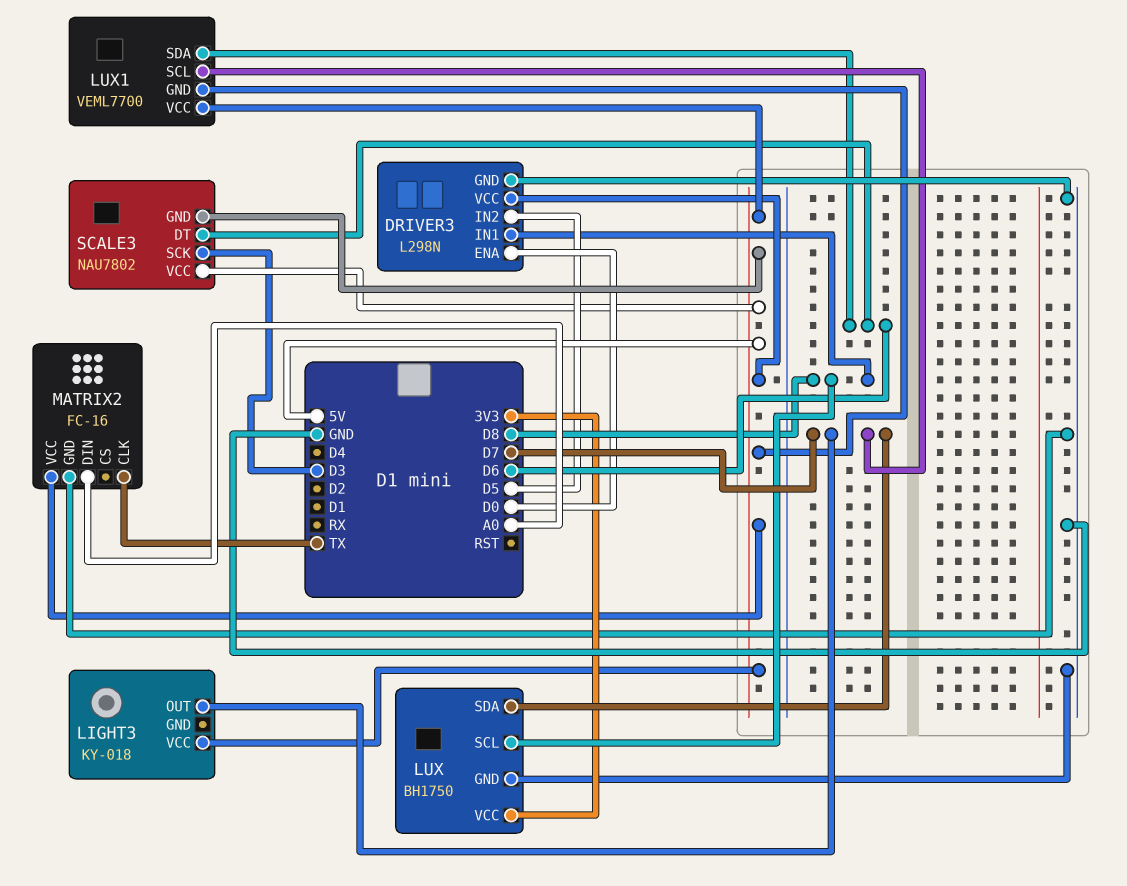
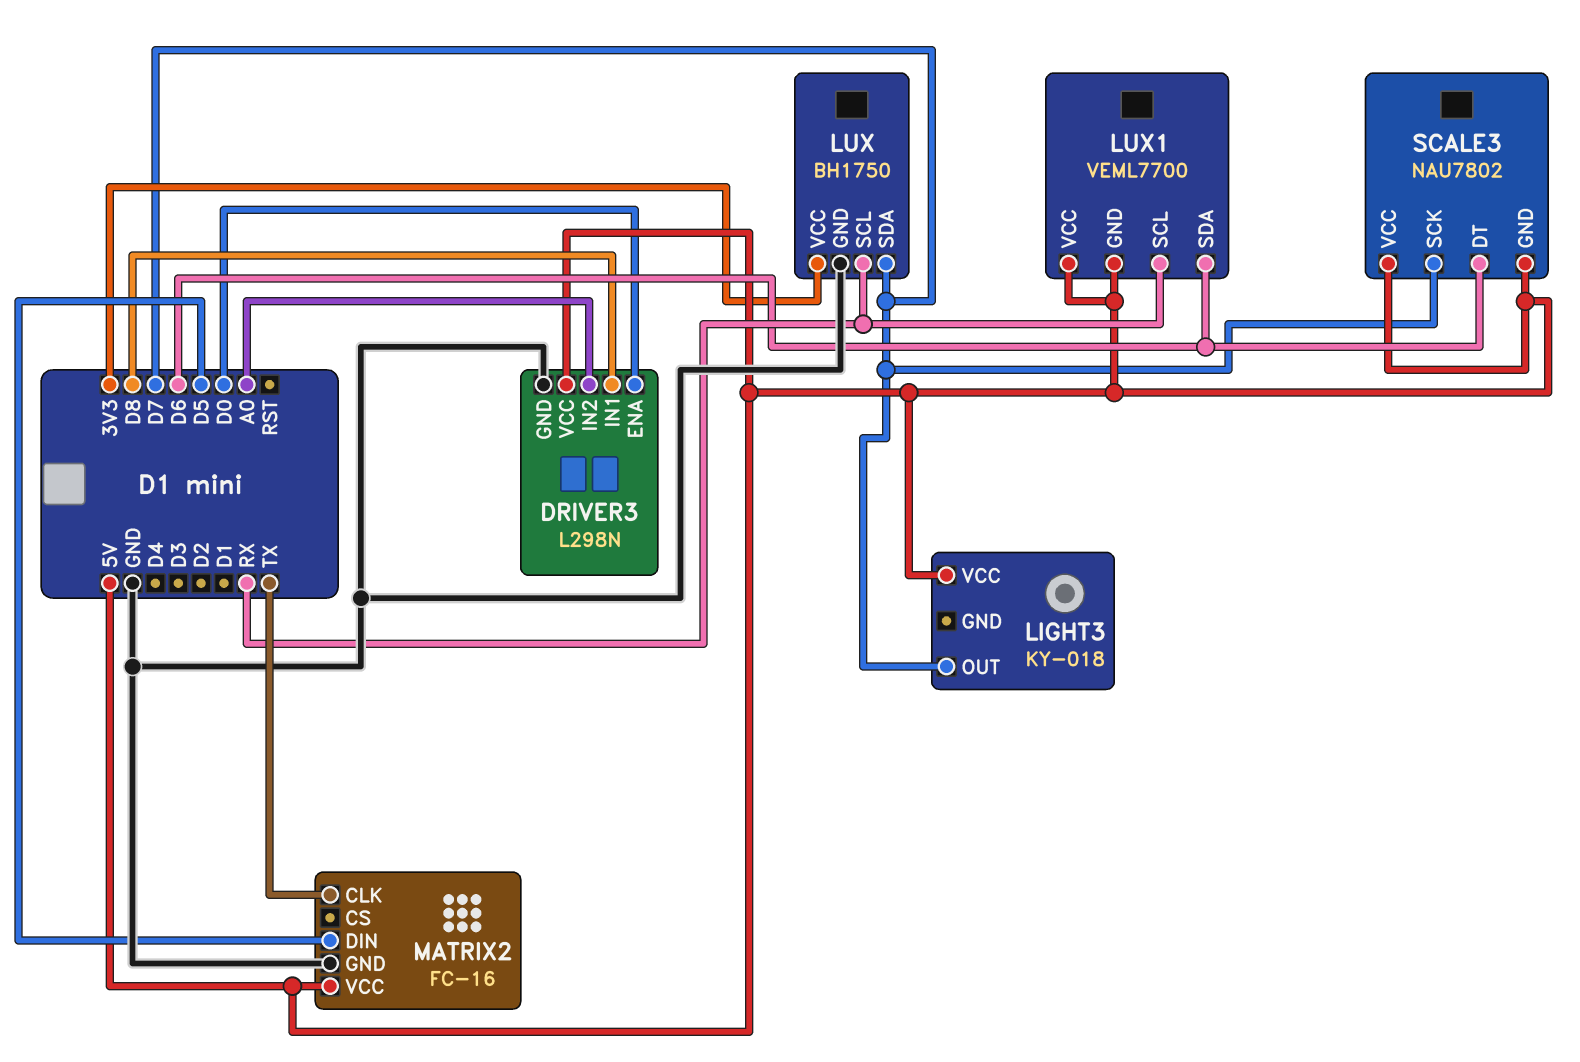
DRIVER3 pin IN2: D5 -> A0
LUX pin SCL: D8 -> RX
LUX1 pin SCL: D7 -> RX
MATRIX2 pin DIN: A0 -> D5
SCALE3 pin SCK: D3 -> D7

